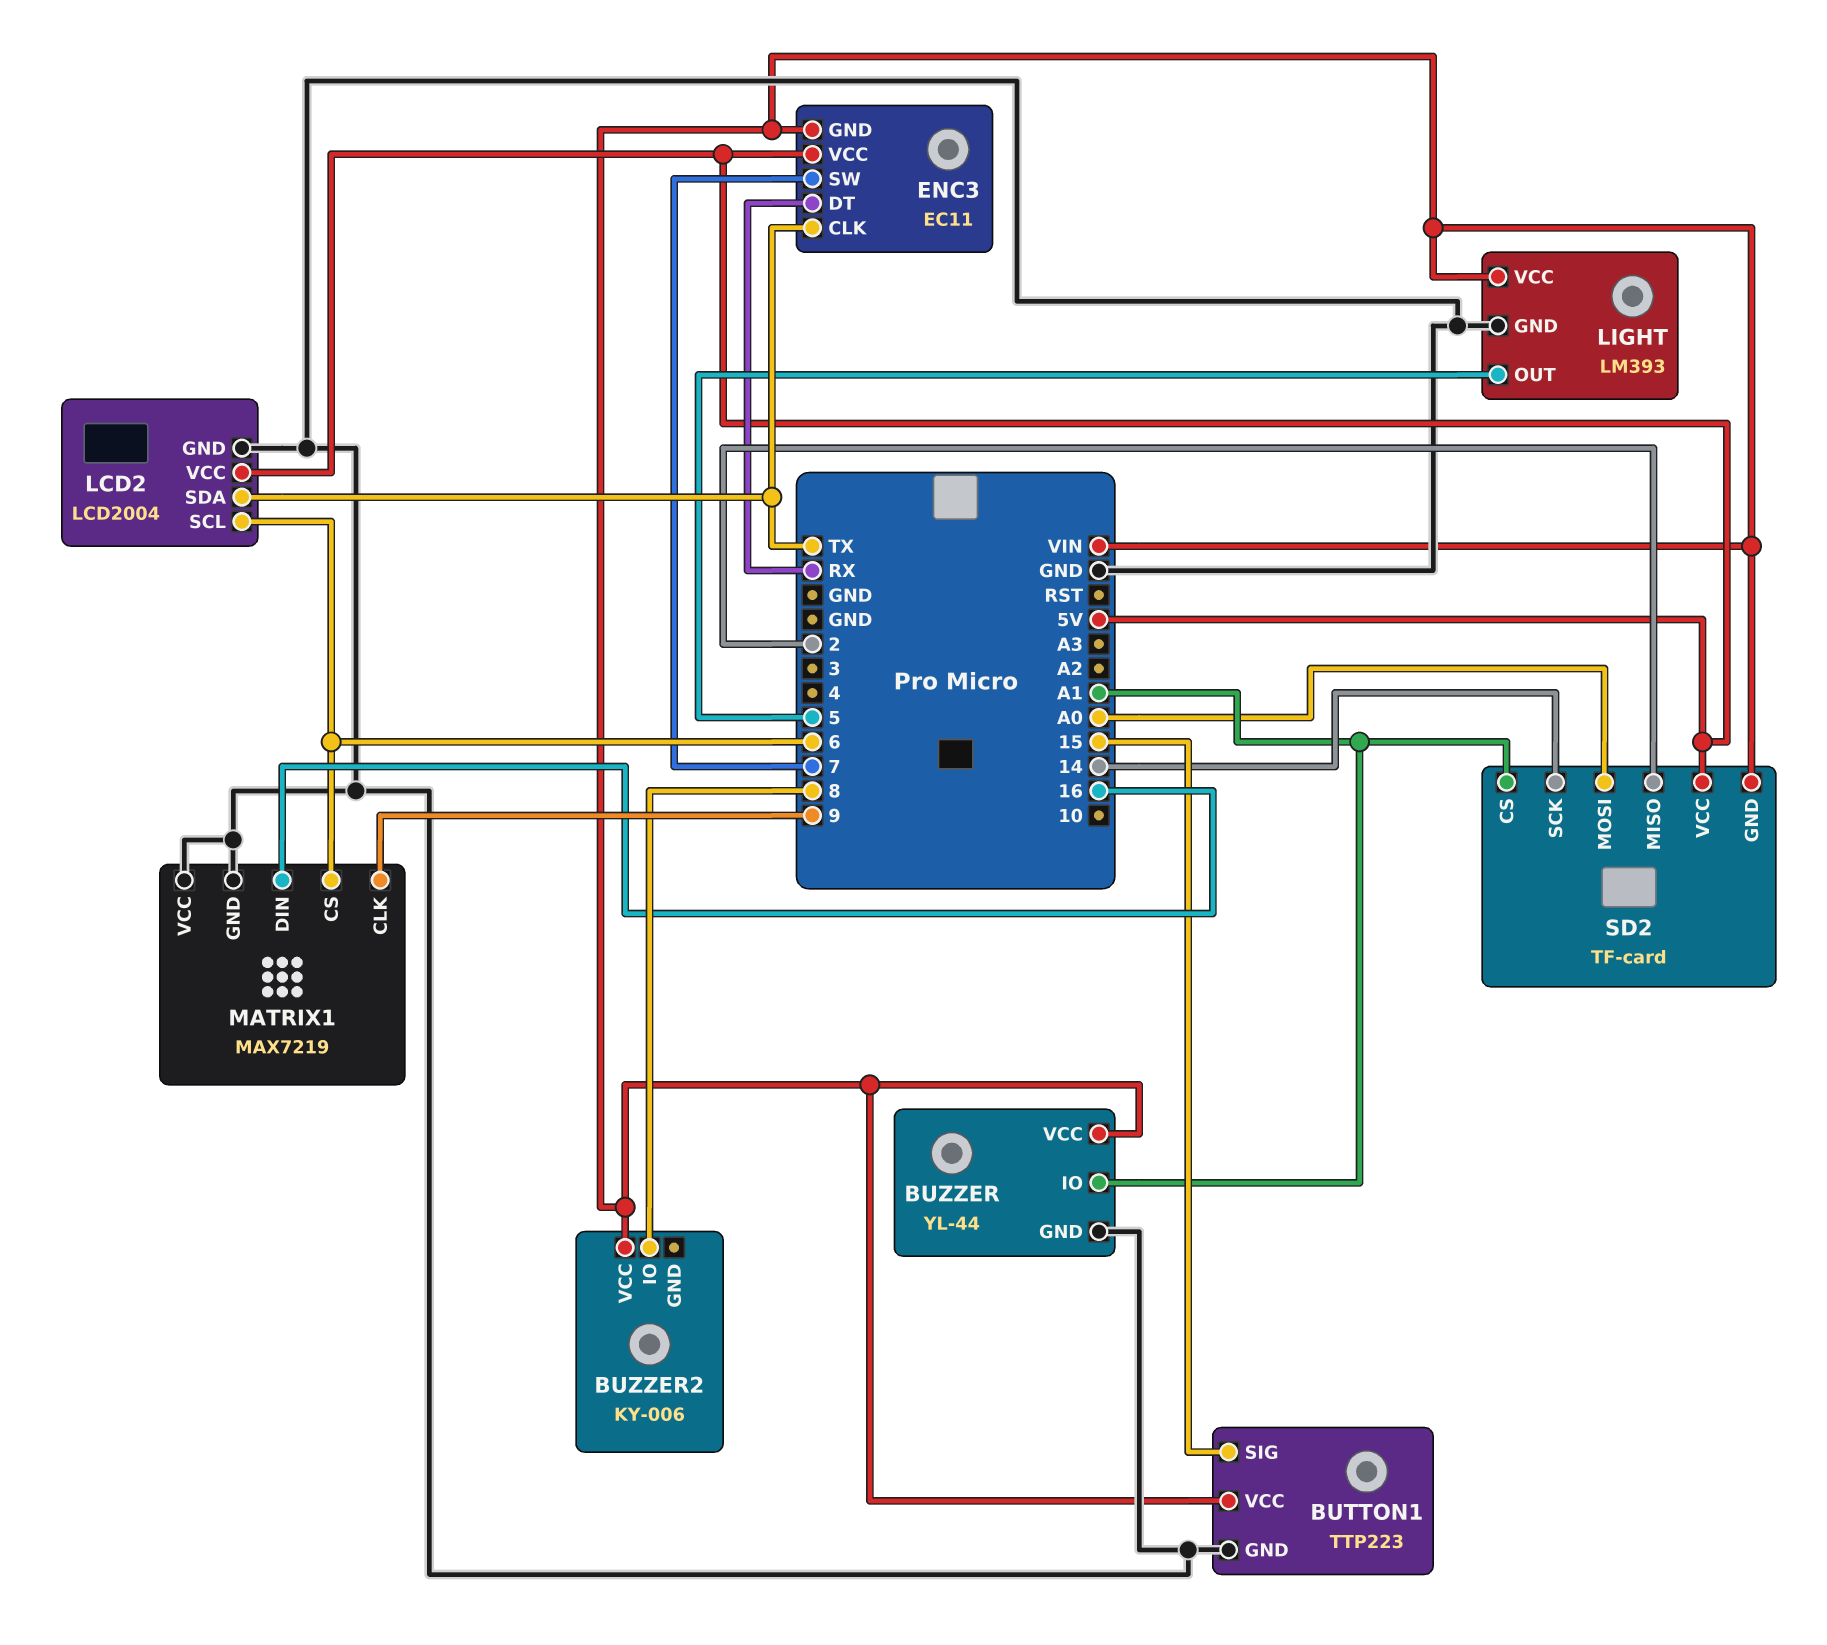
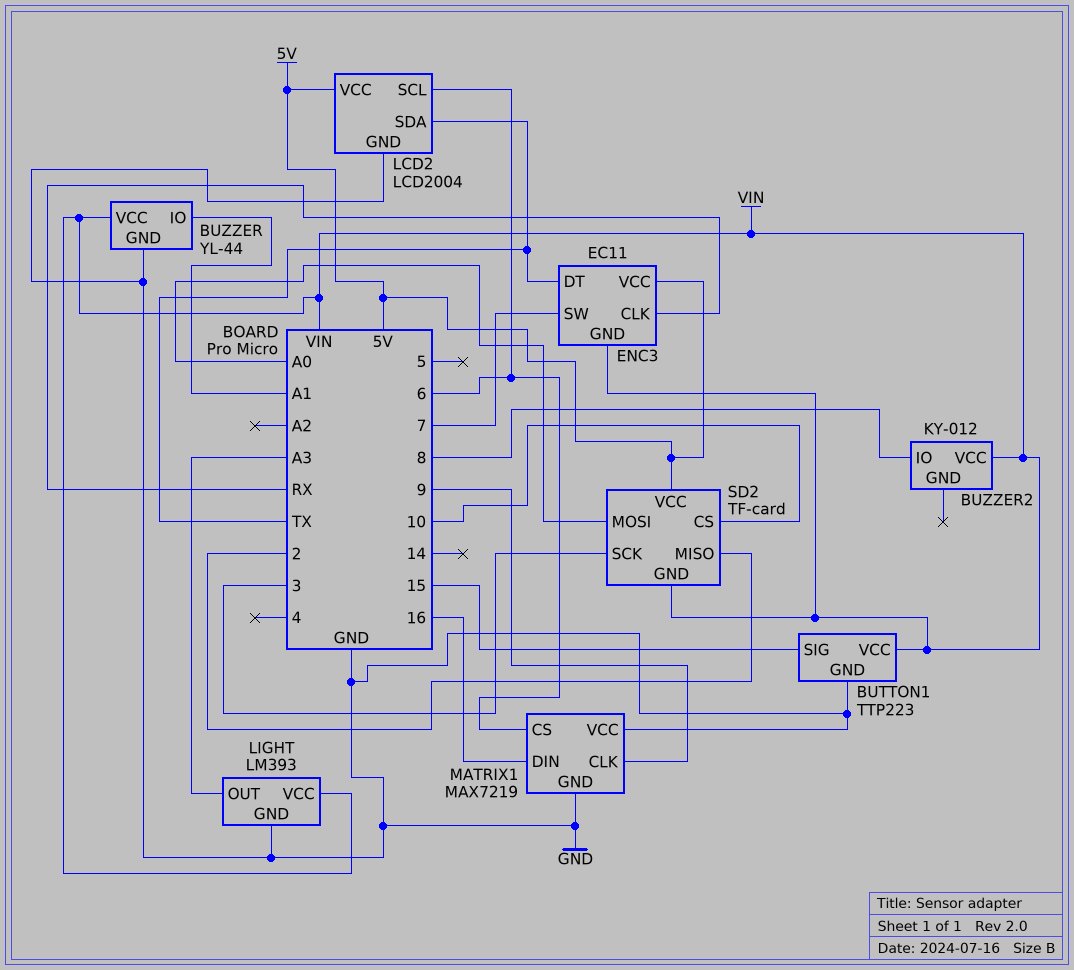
BUZZER2: KY-006 -> KY-012
ENC3 pin CLK: TX -> RX
ENC3 pin DT: RX -> TX
LIGHT pin OUT: 5 -> A3
SD2 pin CS: A1 -> 10
SD2 pin SCK: 14 -> 3

